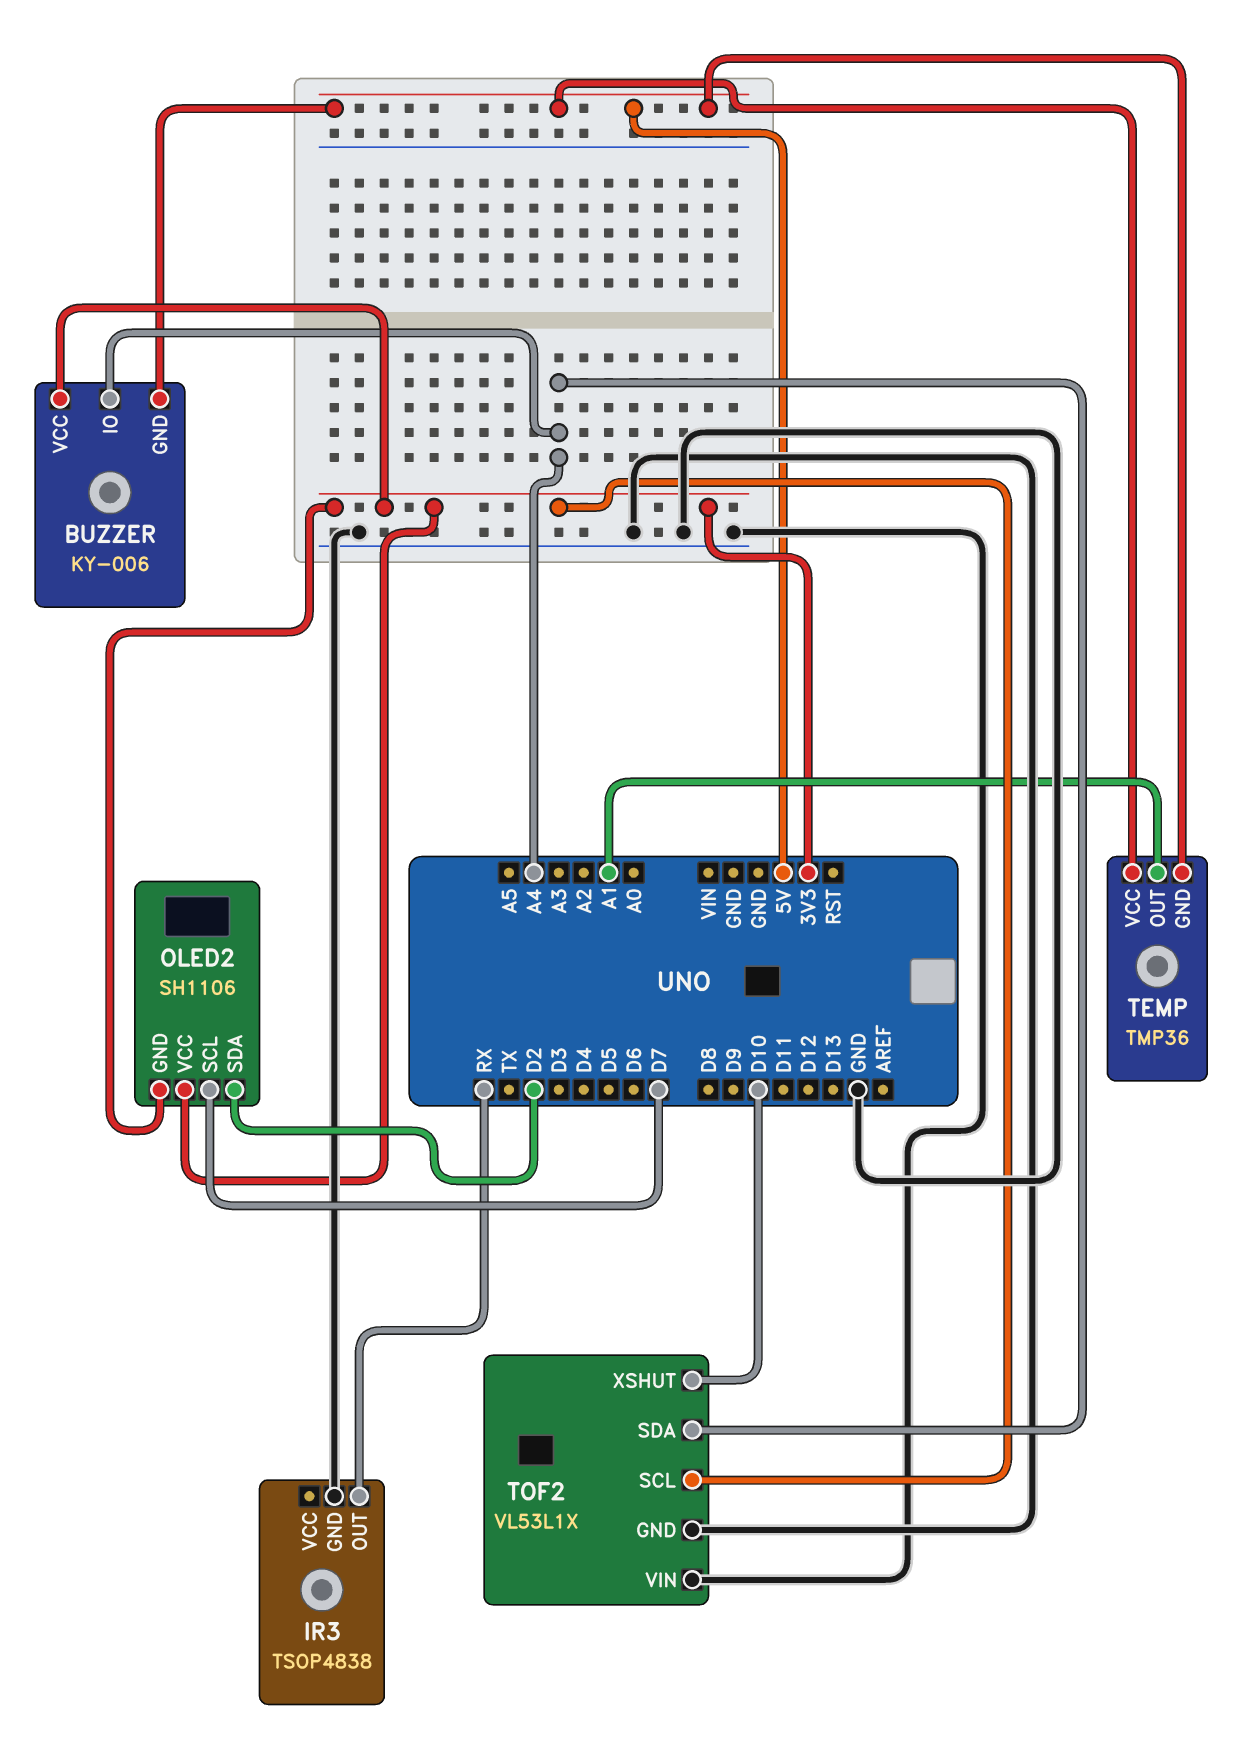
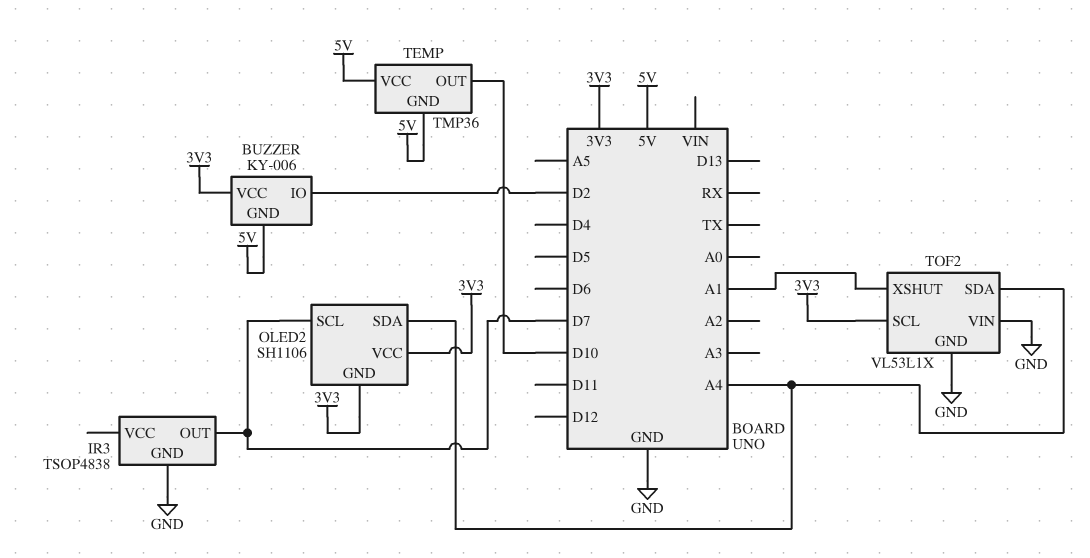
BUZZER pin IO: A4 -> D2
IR3 pin OUT: RX -> D7
OLED2 pin SDA: D2 -> A4
TEMP pin OUT: A1 -> D10
TOF2 pin XSHUT: D10 -> A1

